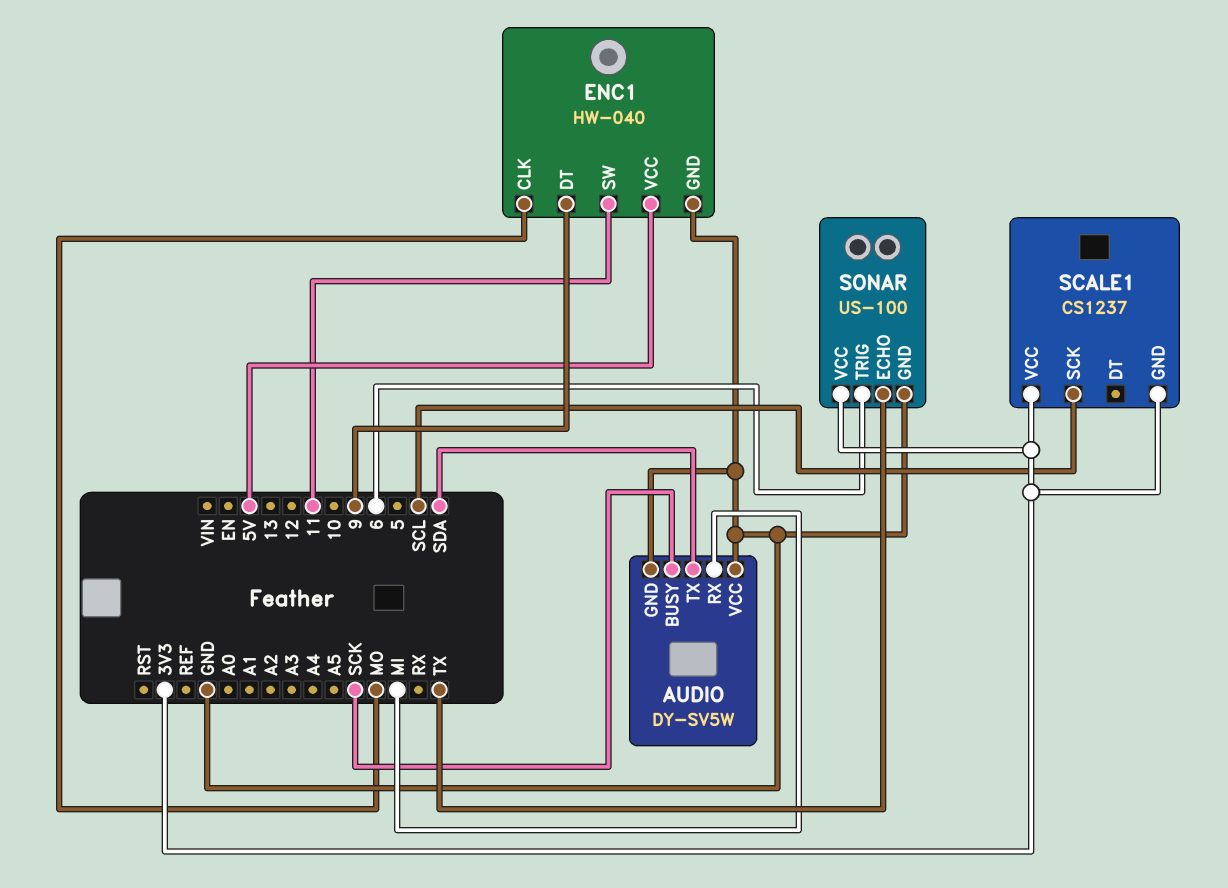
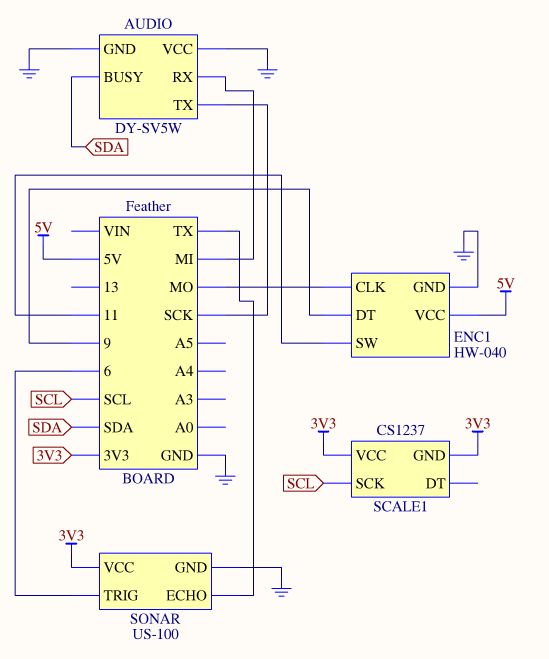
AUDIO pin BUSY: SCK -> SDA
AUDIO pin TX: SDA -> SCK

